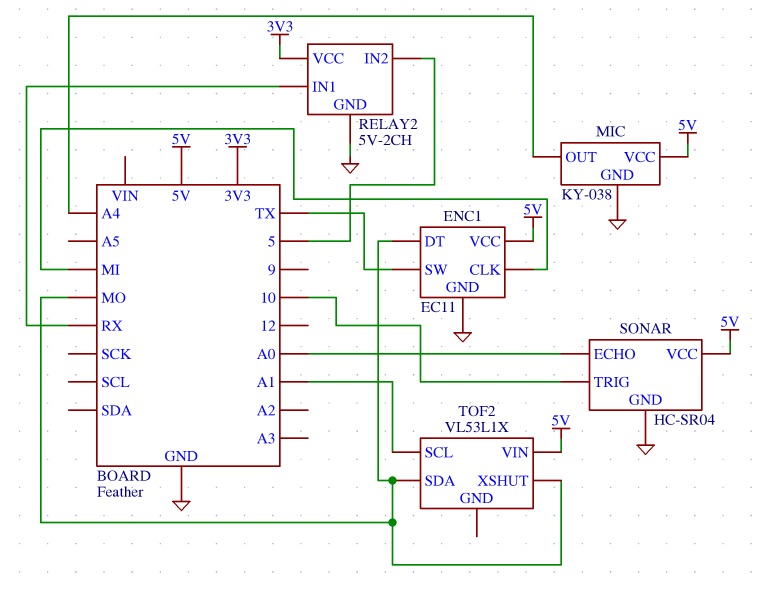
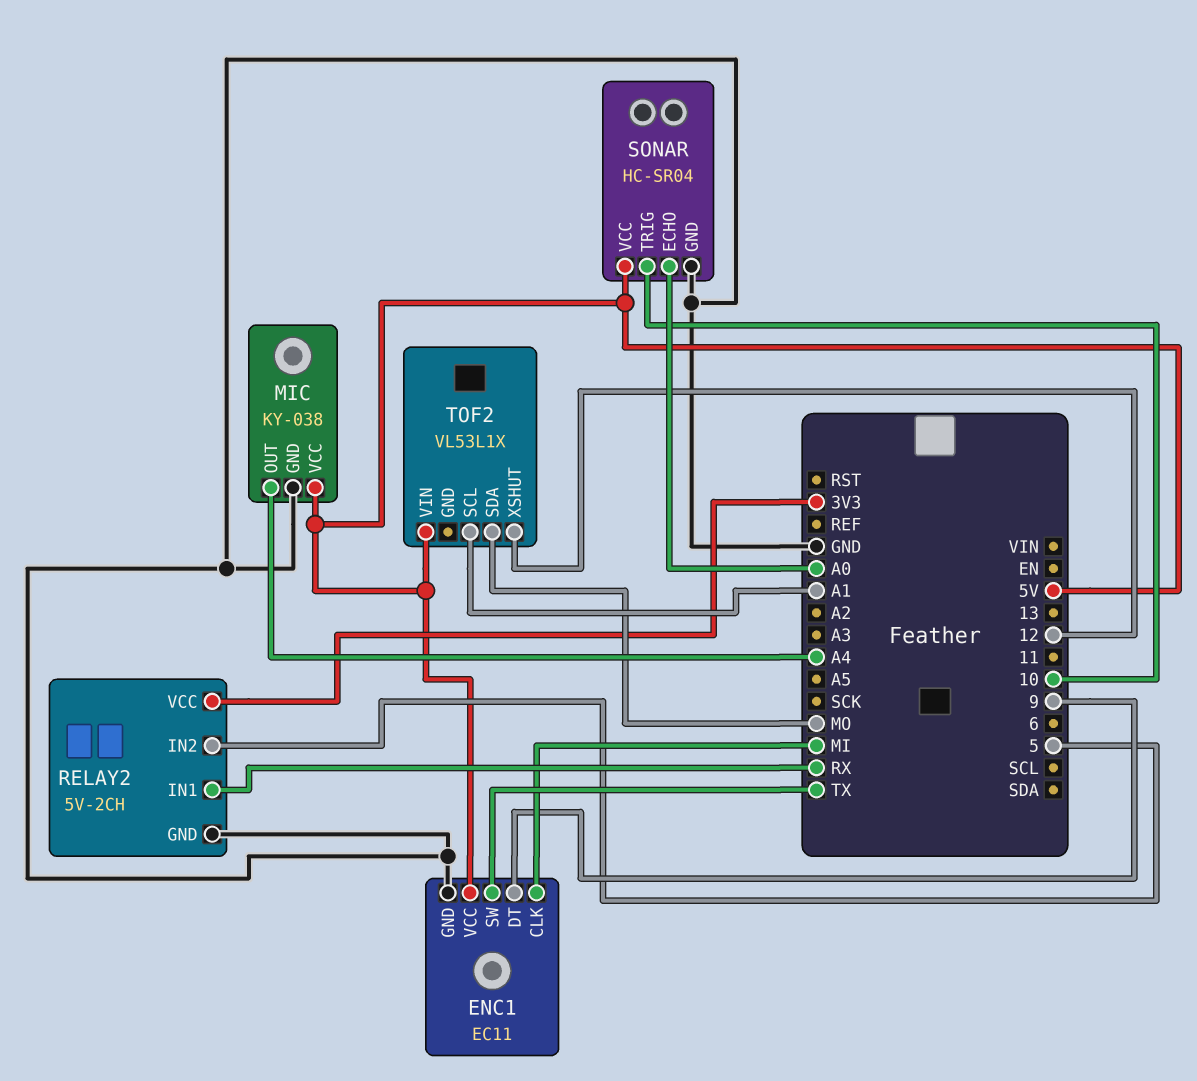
ENC1 pin DT: MO -> 9
TOF2 pin XSHUT: MO -> 12

